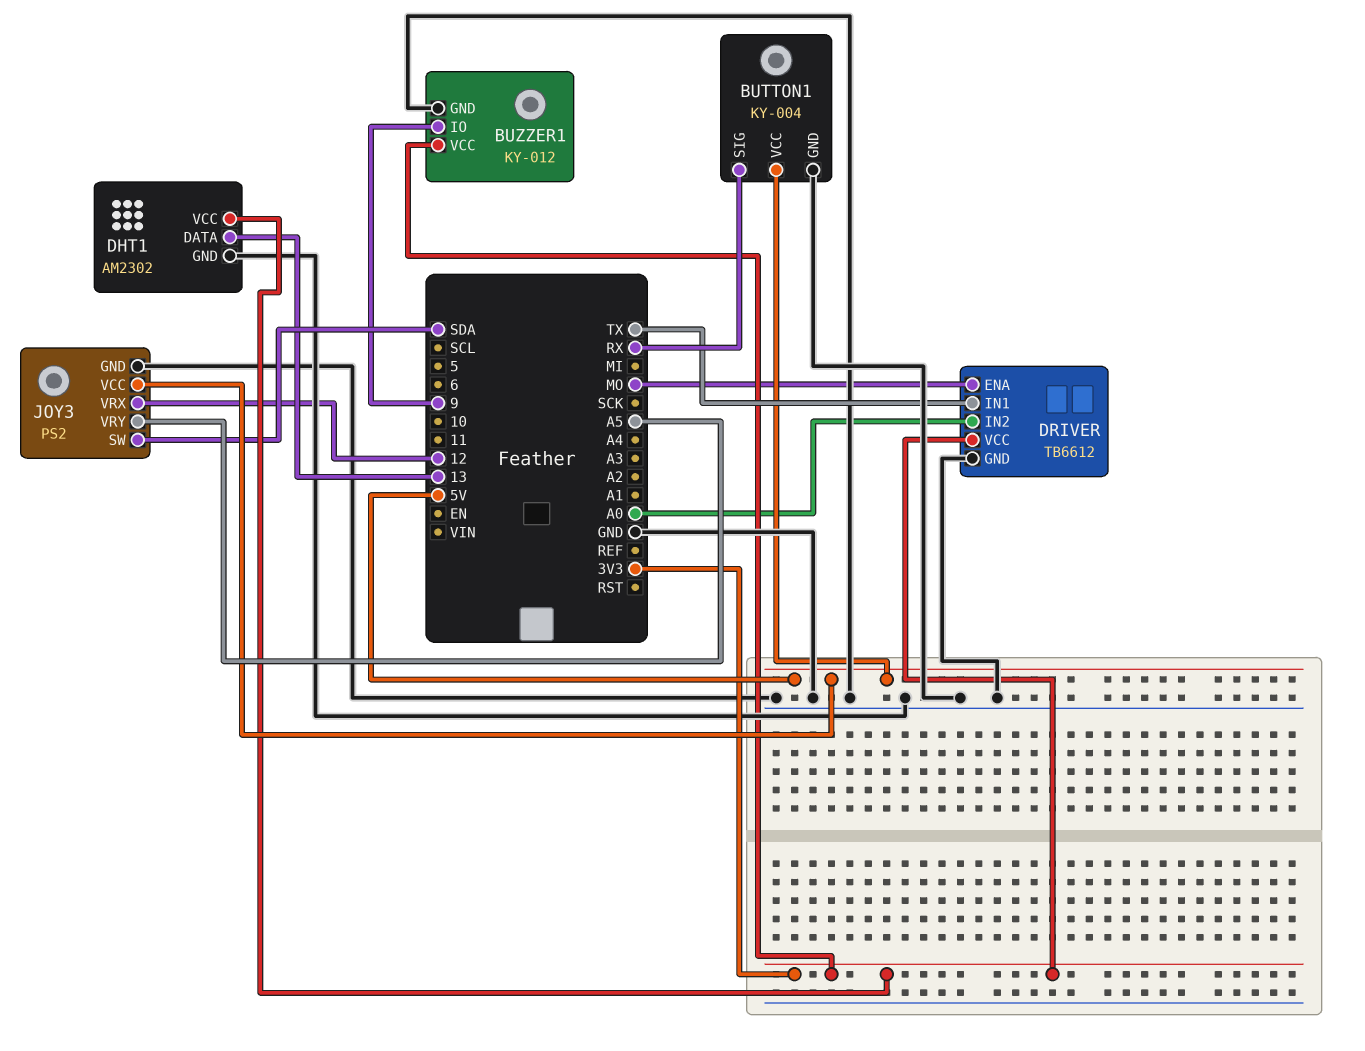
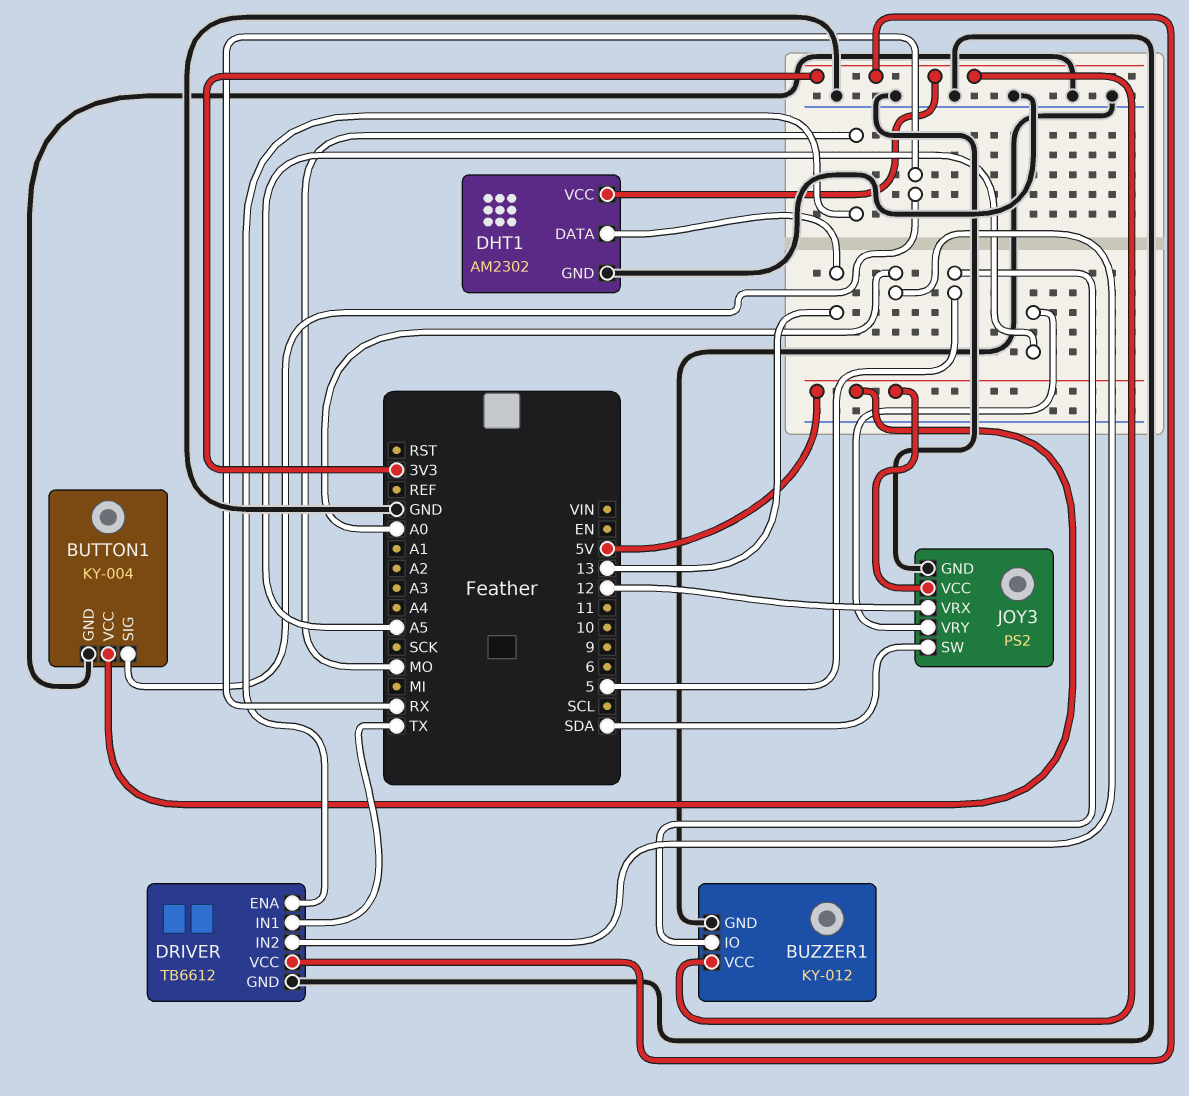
BUZZER1 pin IO: 9 -> 5

